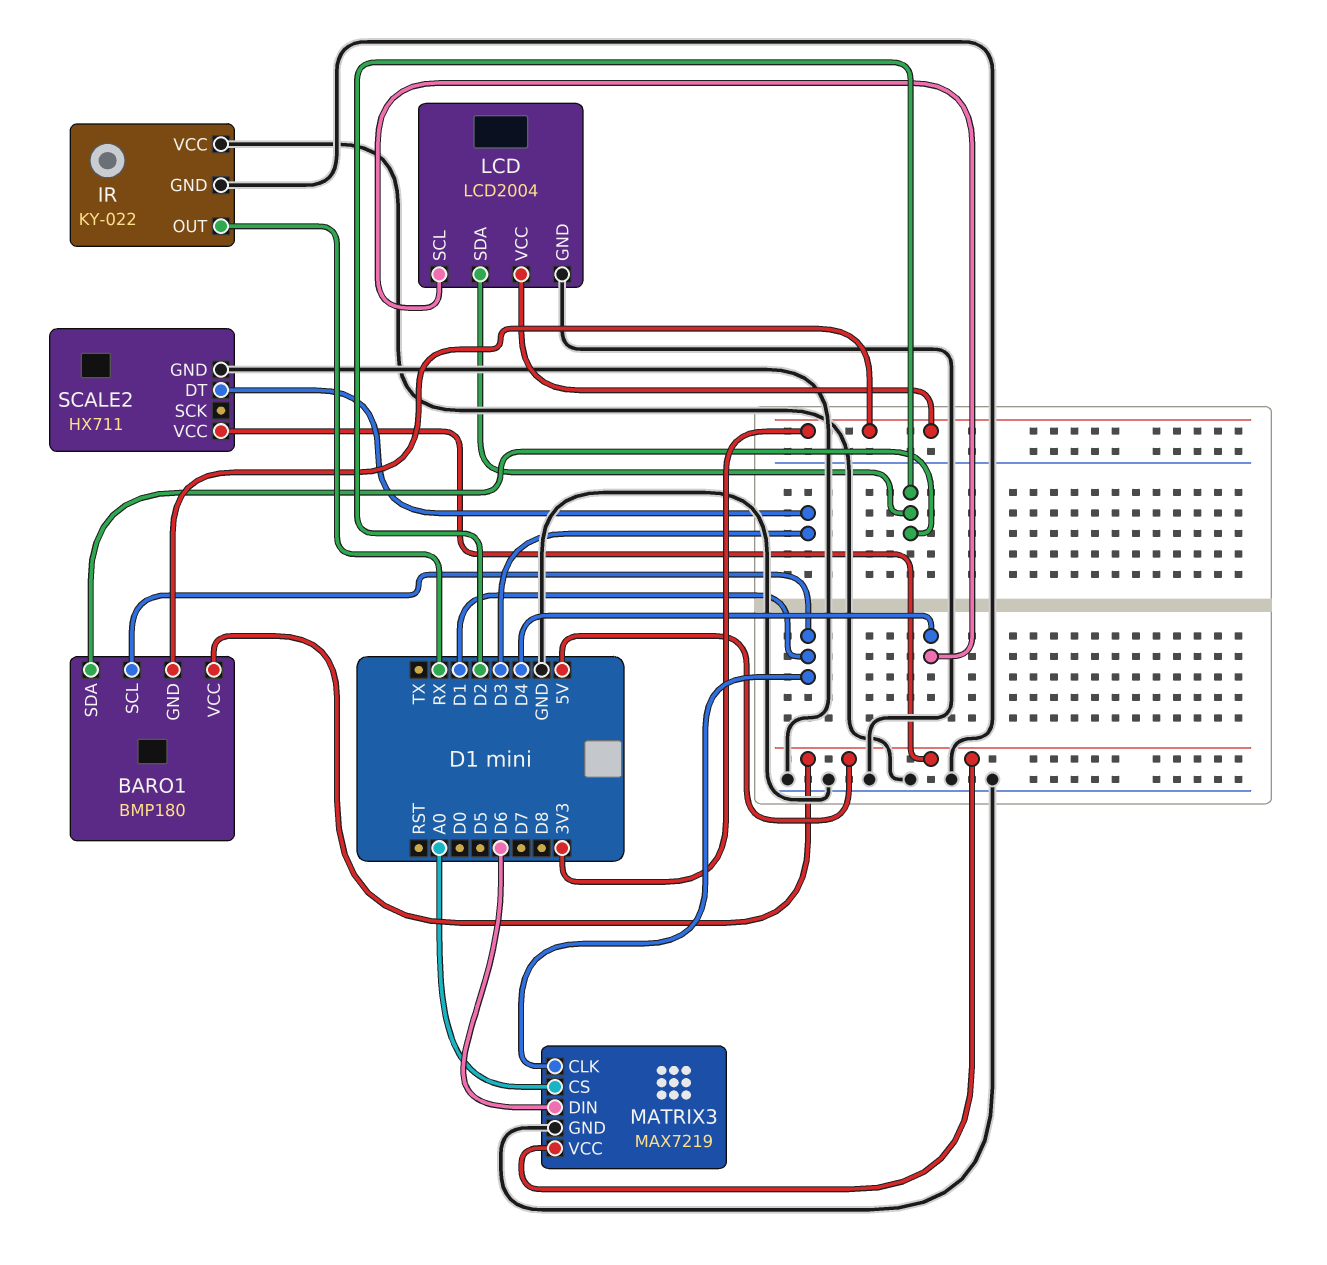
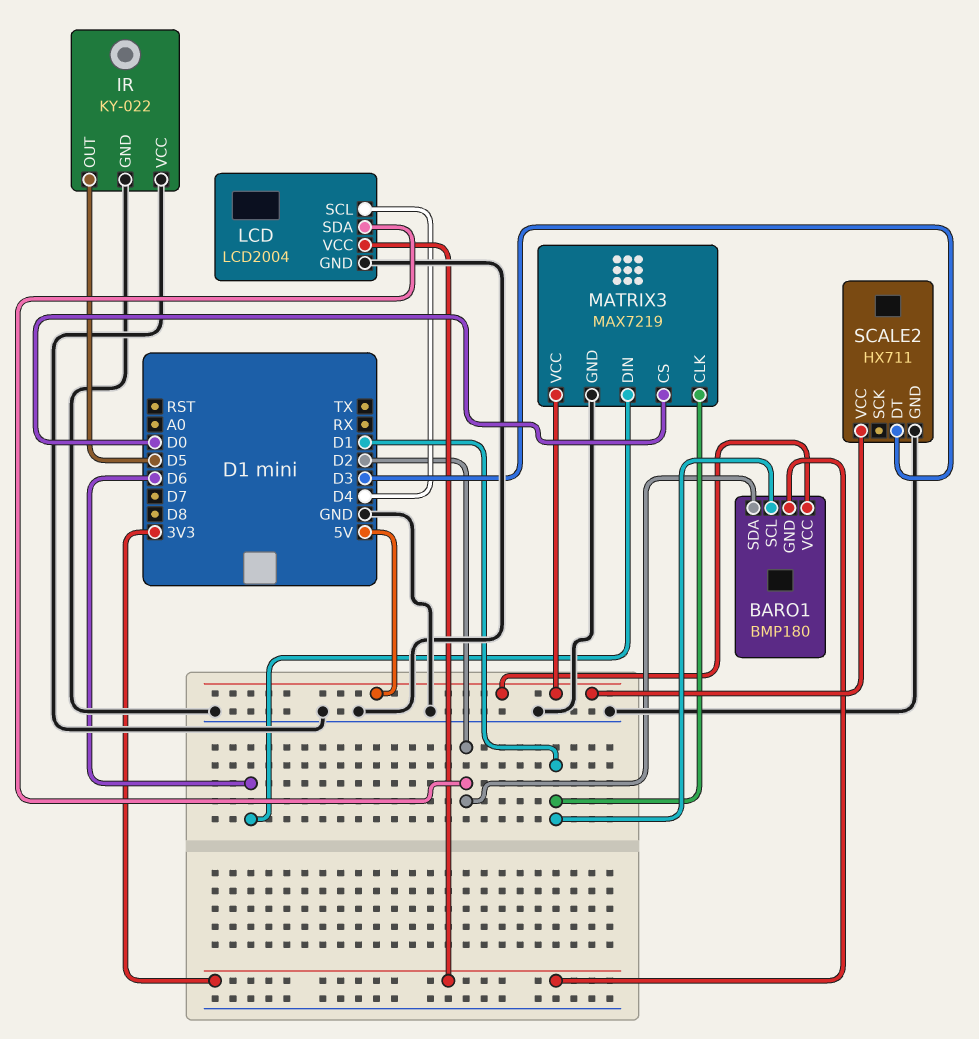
IR pin OUT: RX -> D5
MATRIX3 pin CS: A0 -> D0

